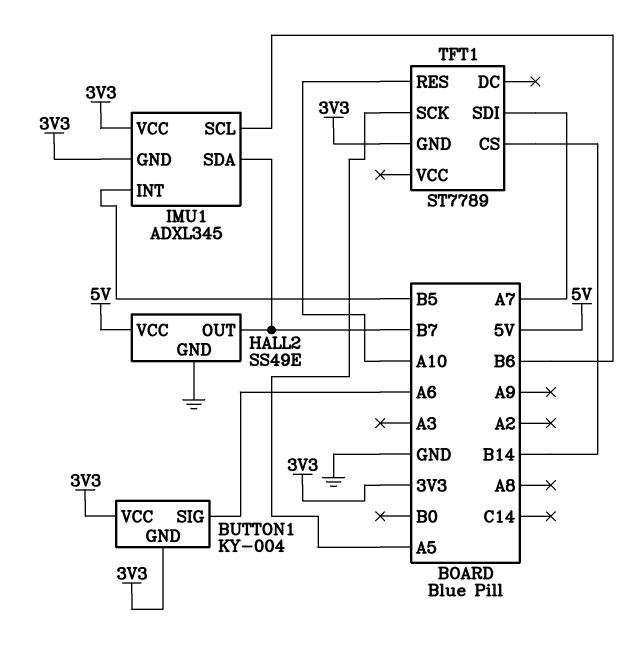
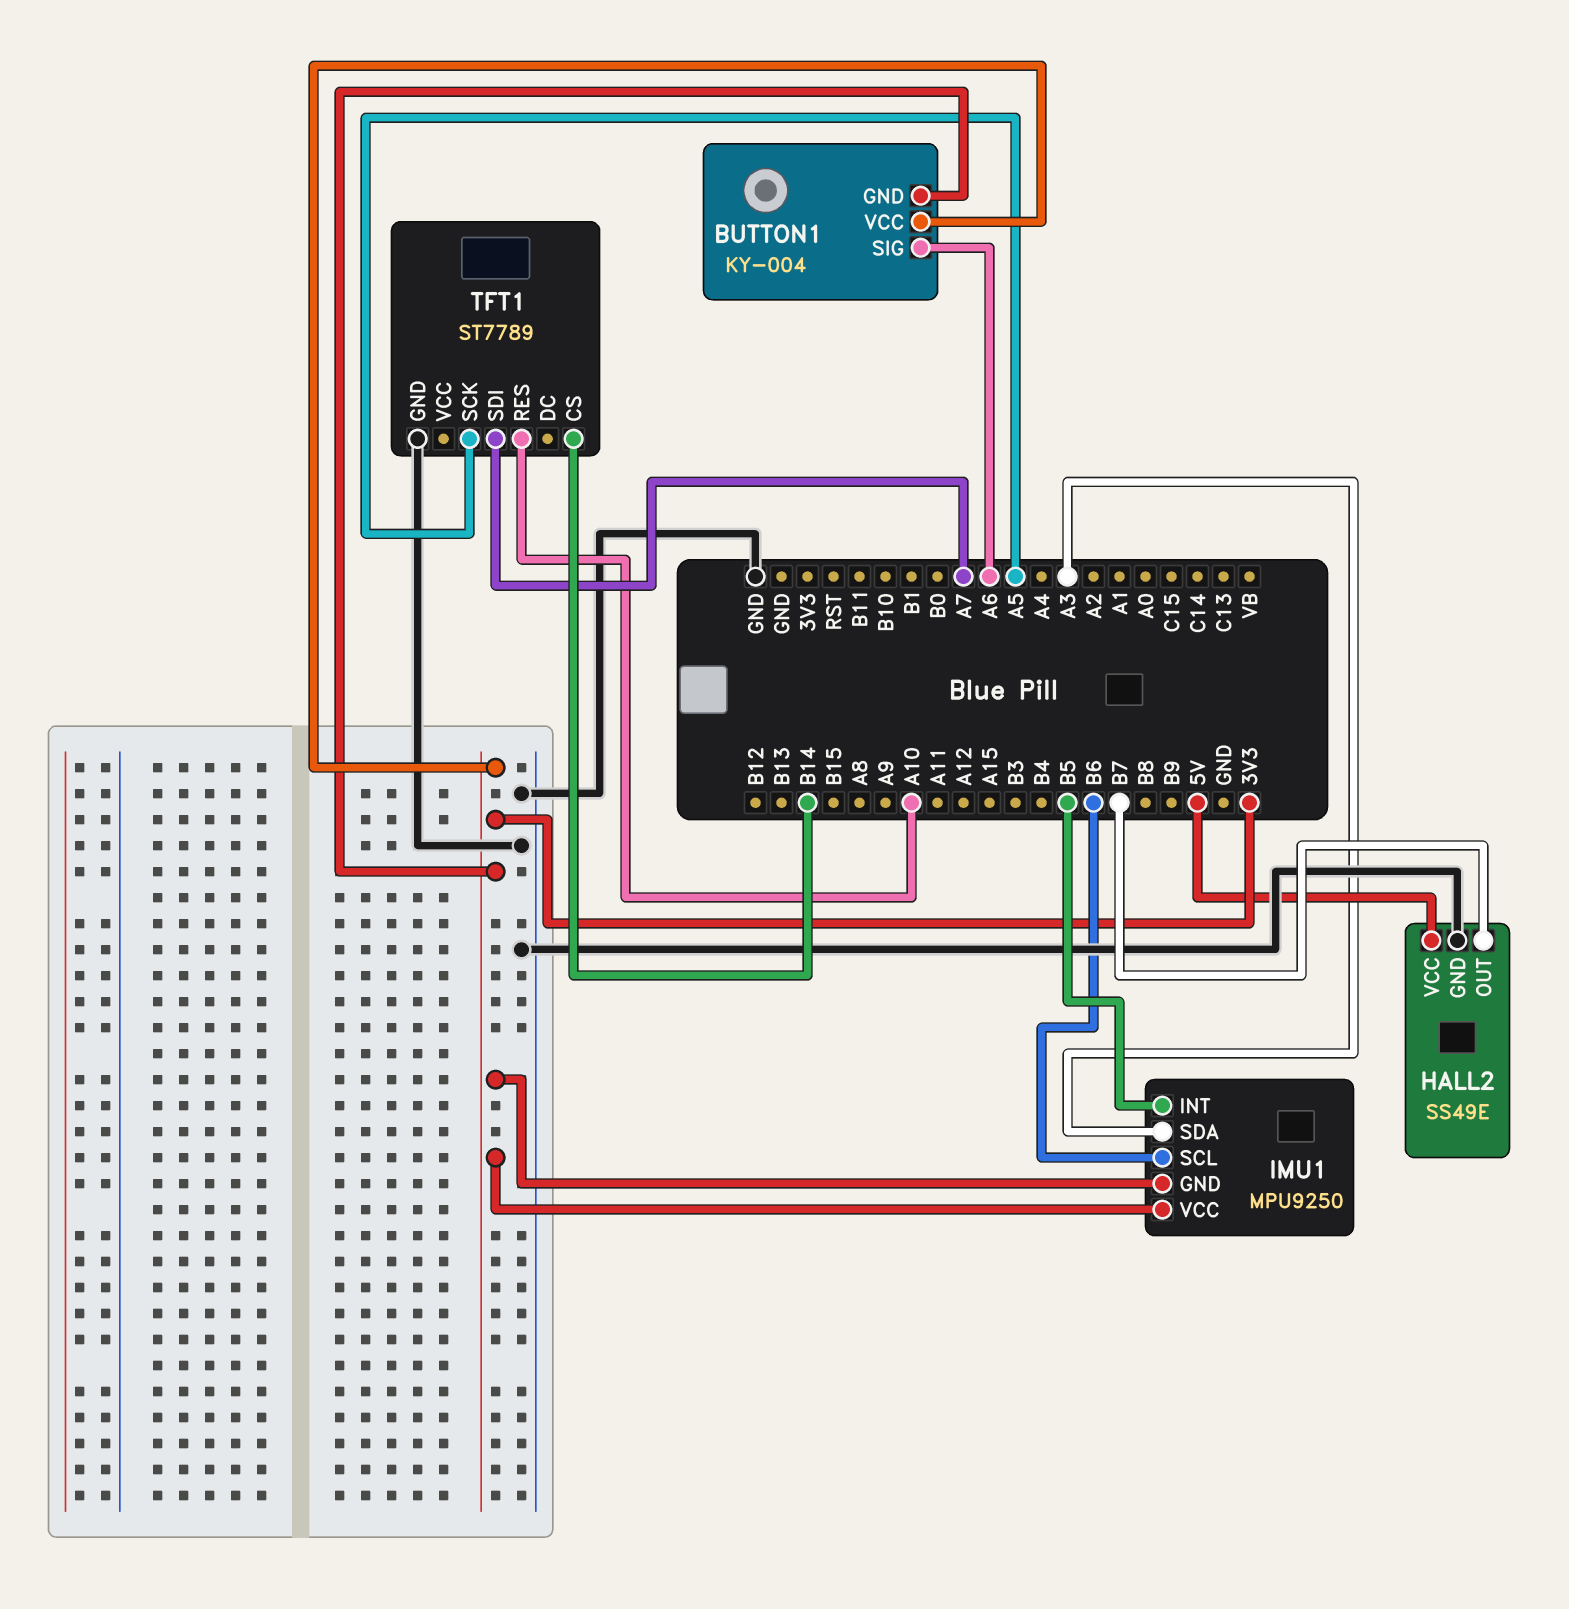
IMU1: ADXL345 -> MPU9250
IMU1 pin SDA: B7 -> A3
TFT1 pin GND: 3V3 -> GND

